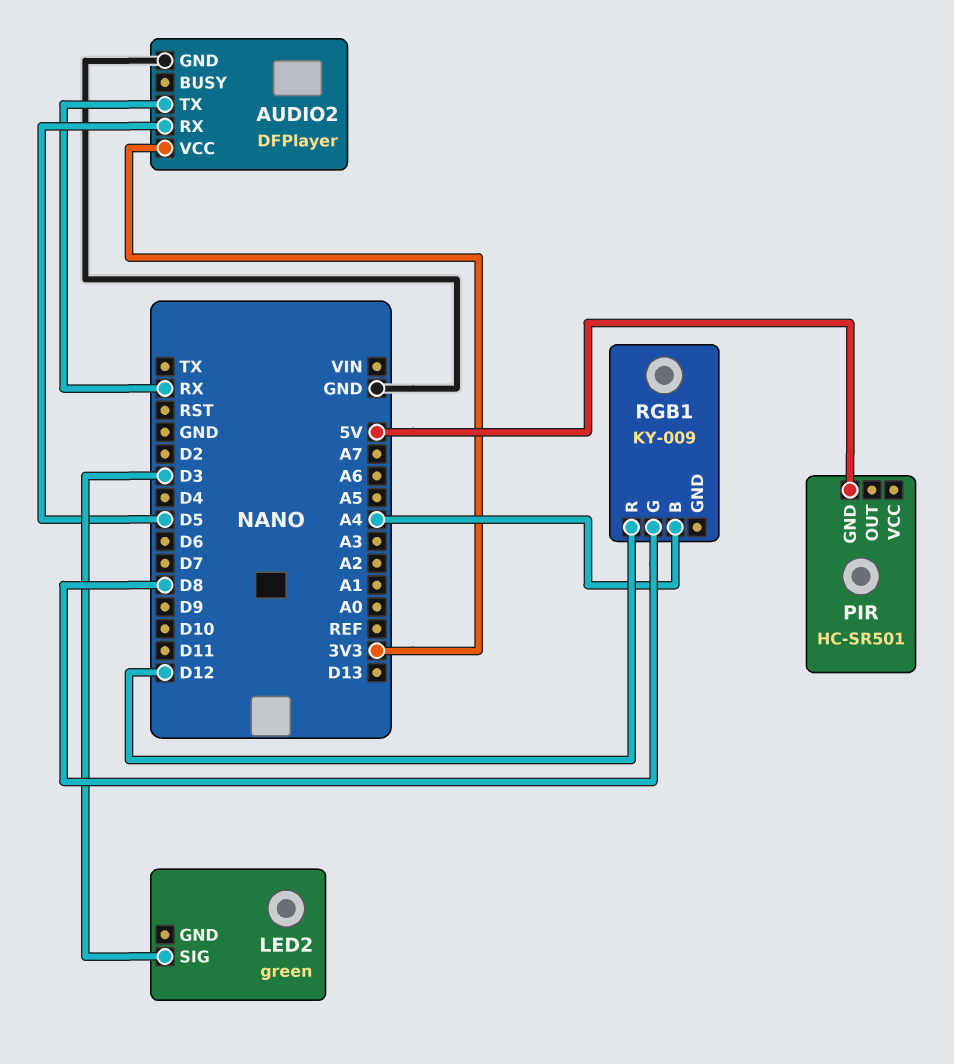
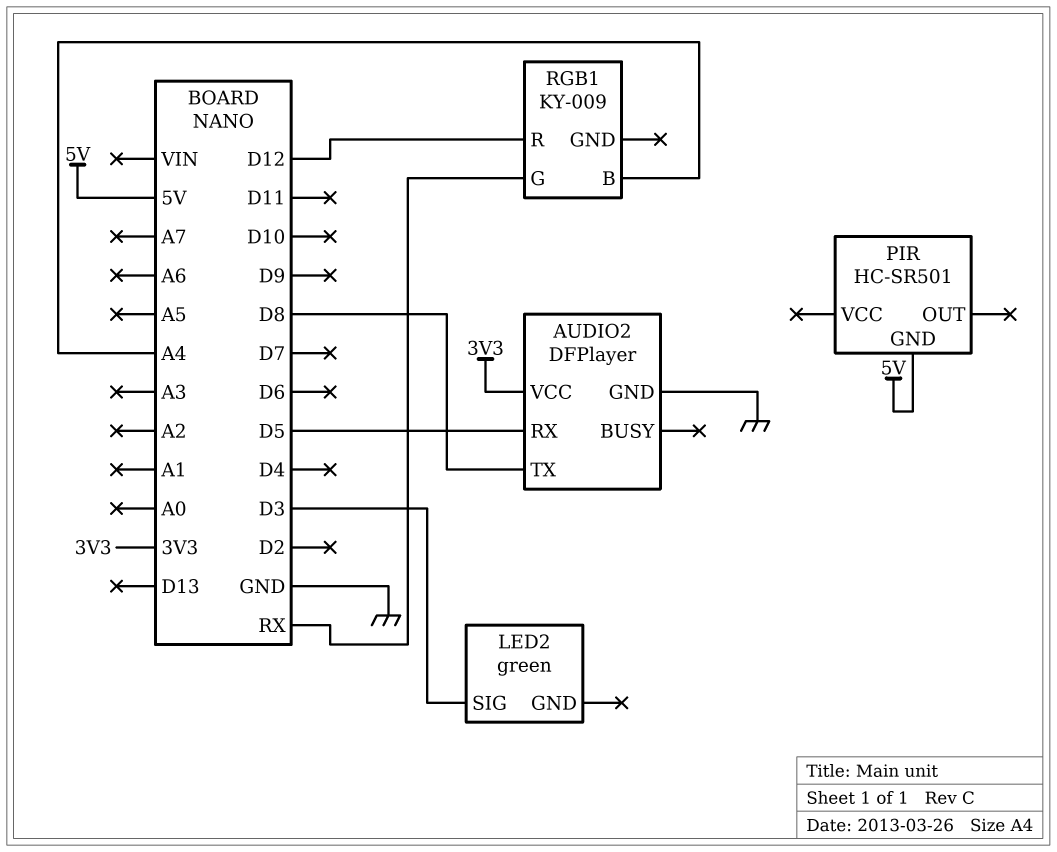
AUDIO2 pin TX: RX -> D8
RGB1 pin G: D8 -> RX

